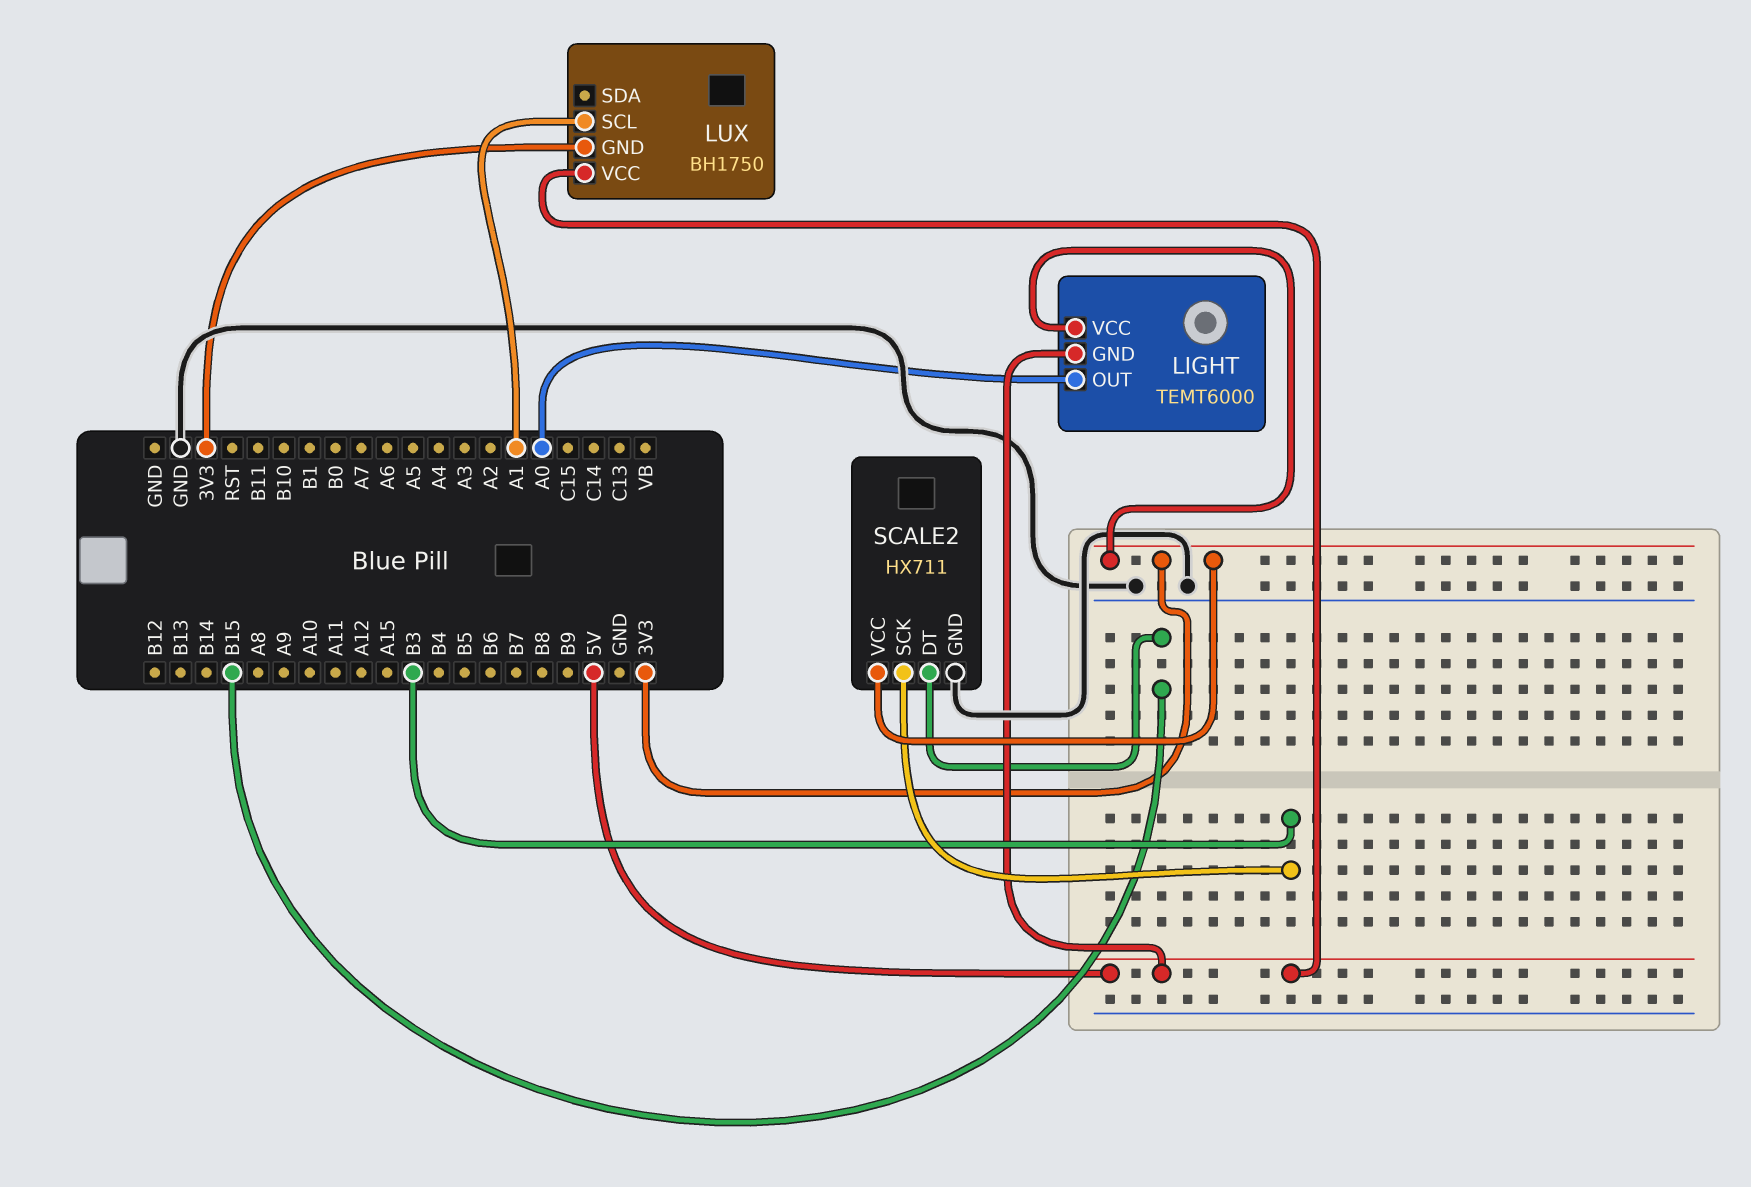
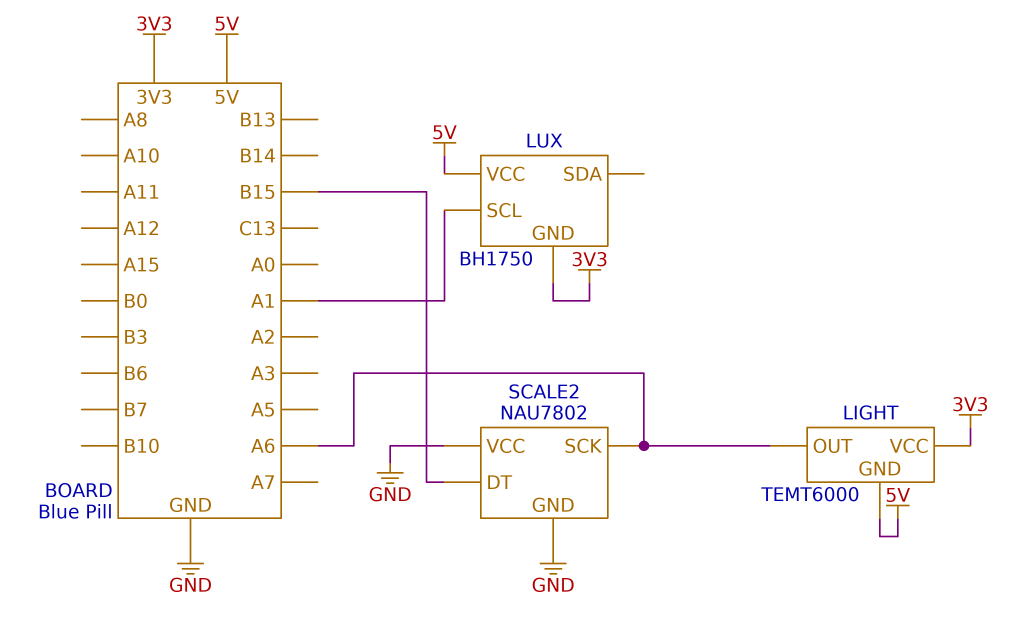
LIGHT pin OUT: A0 -> A6
SCALE2: HX711 -> NAU7802
SCALE2 pin SCK: B3 -> A6
SCALE2 pin VCC: 3V3 -> GND

